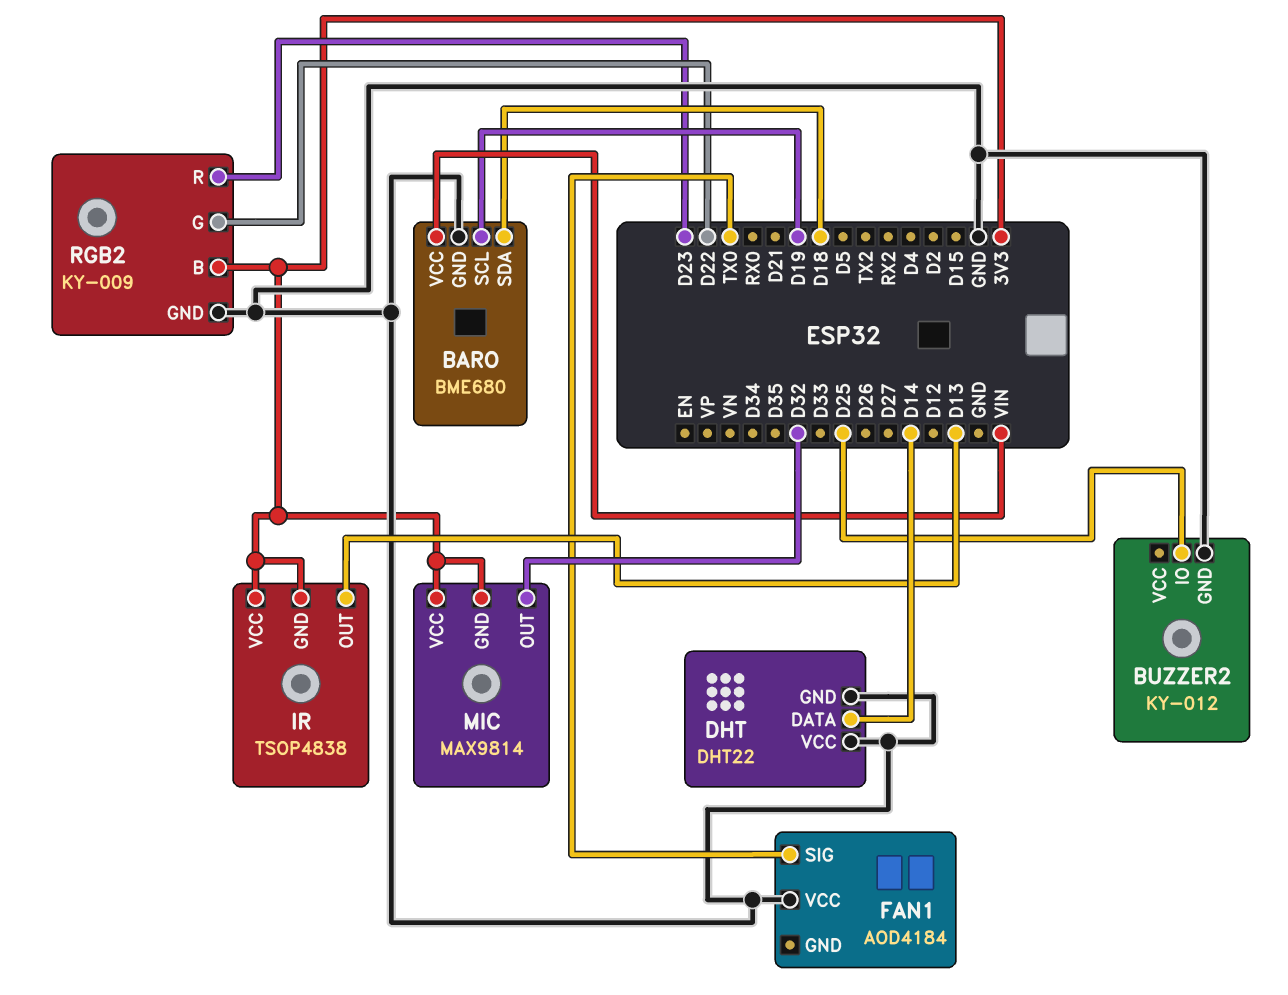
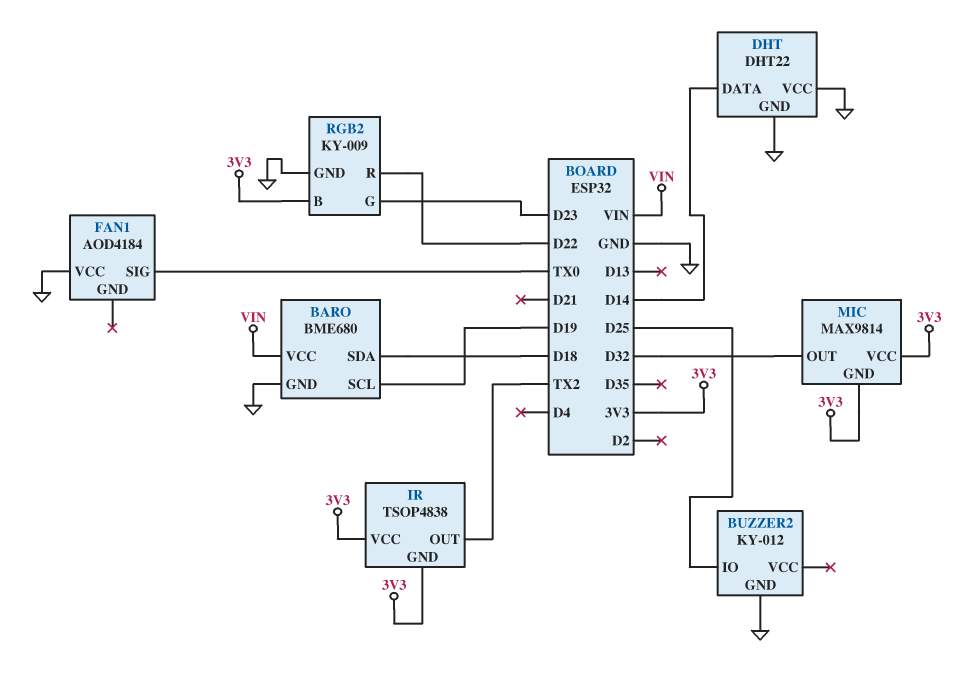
IR pin OUT: D13 -> TX2
RGB2 pin G: D22 -> D23
RGB2 pin R: D23 -> D22

